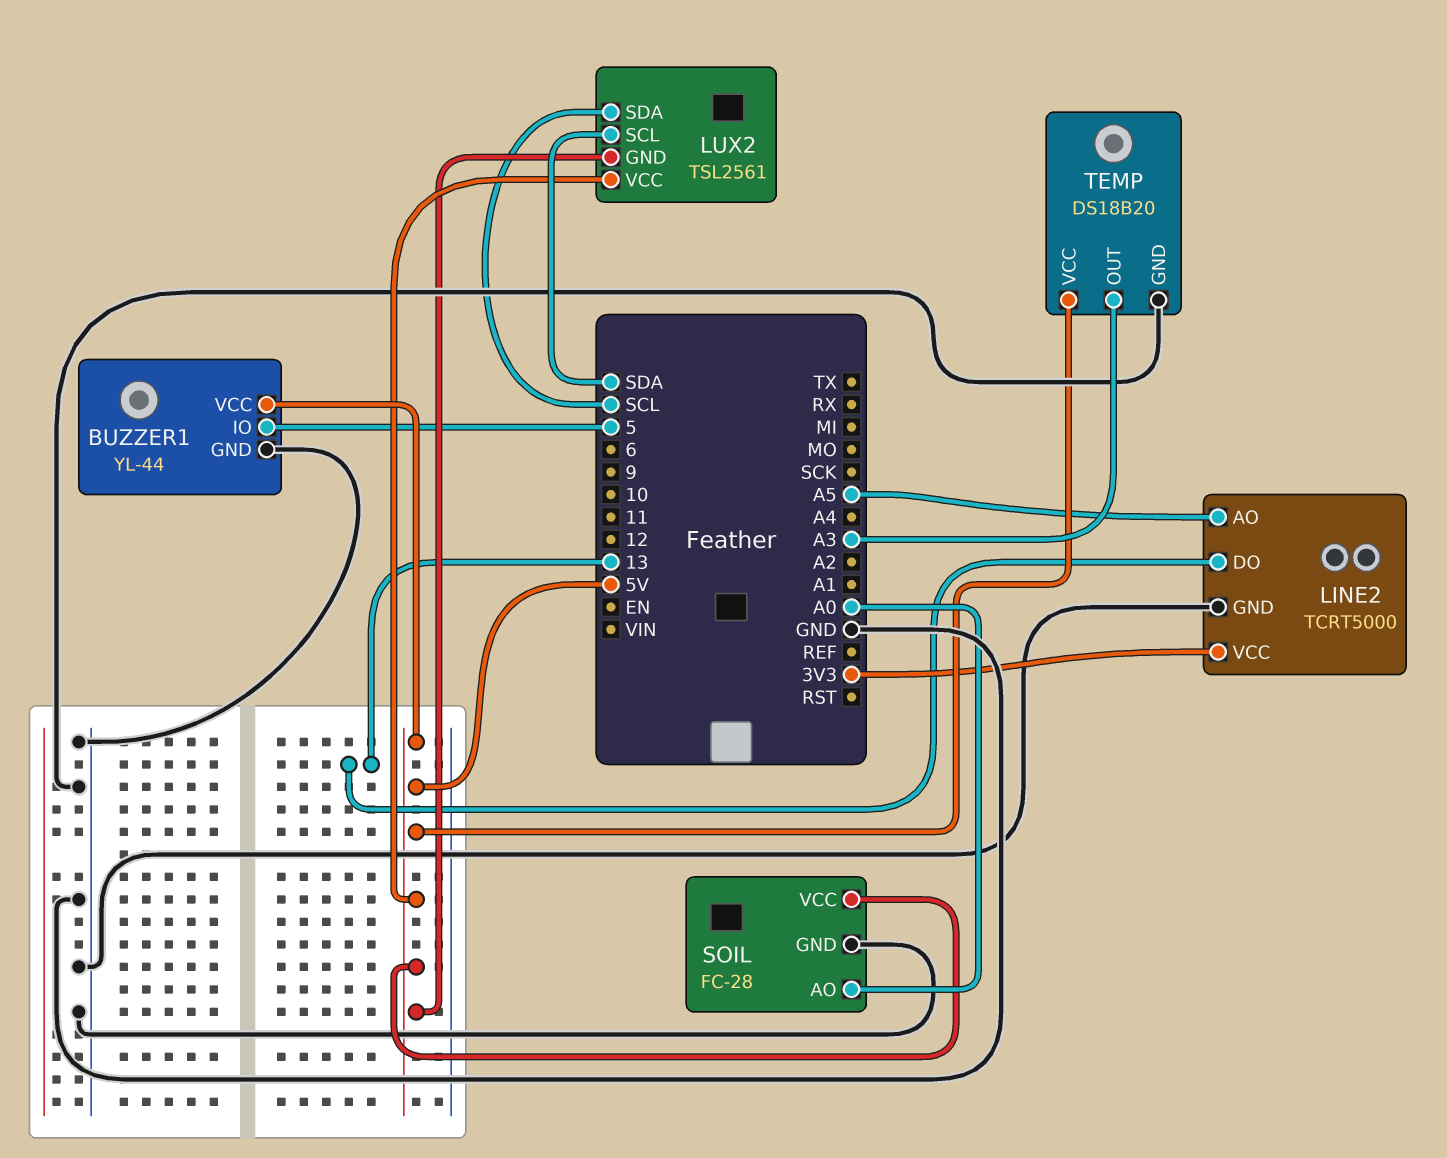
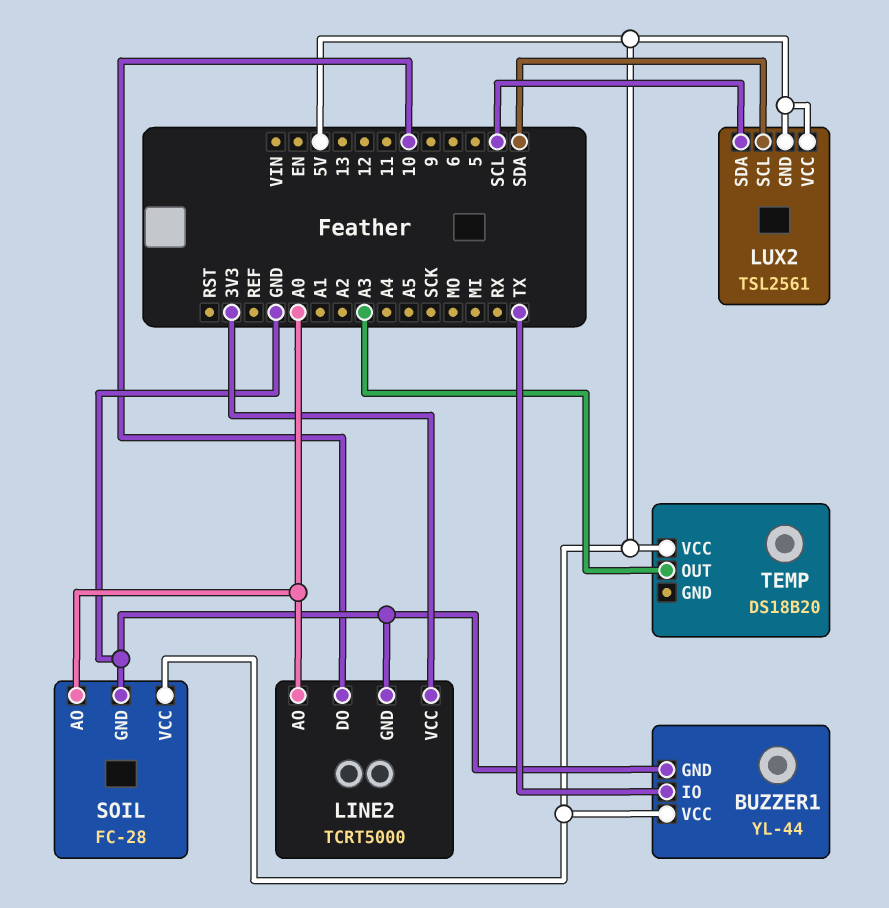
BUZZER1 pin IO: 5 -> TX
LINE2 pin AO: A5 -> A0
LINE2 pin DO: 13 -> 10
TEMP pin GND: GND -> none

